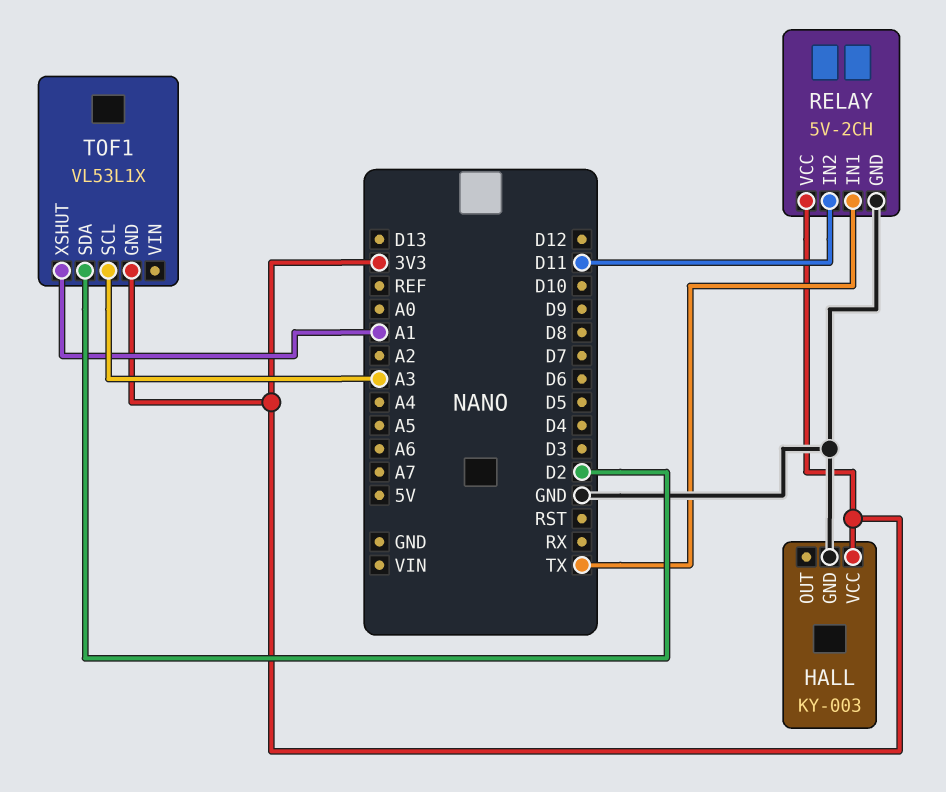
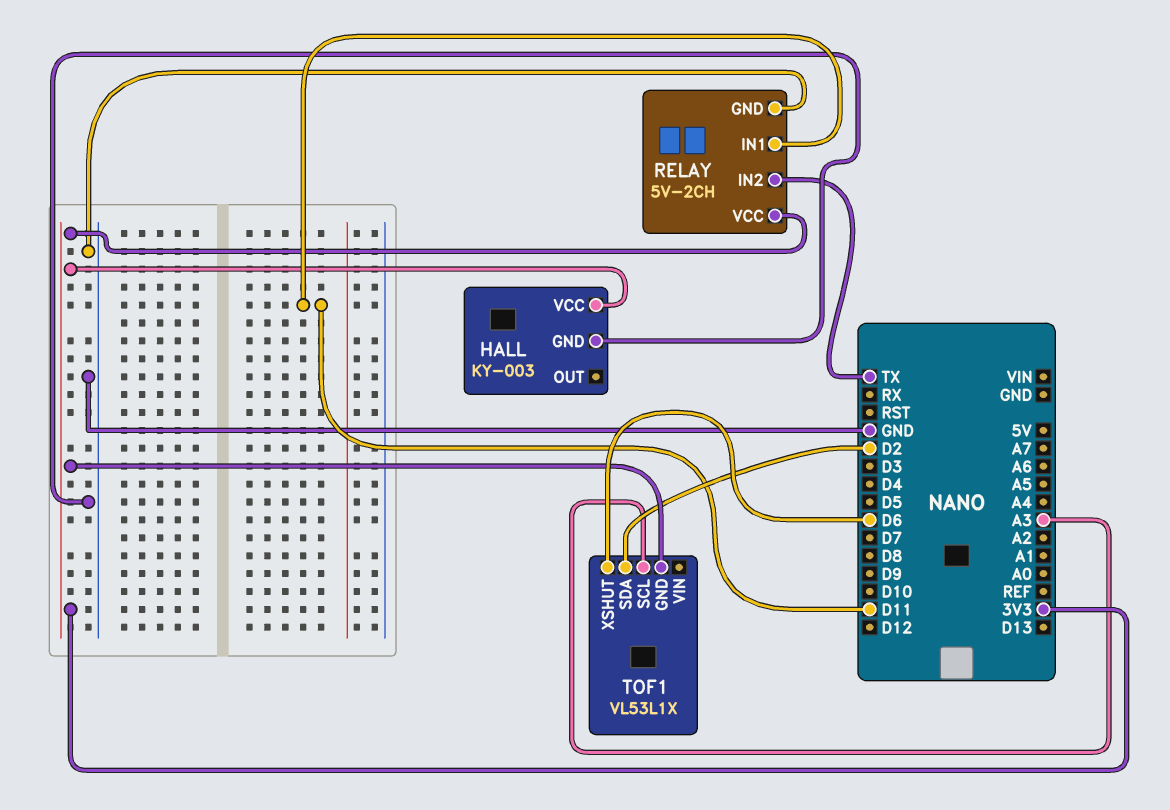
RELAY pin IN1: TX -> D11
RELAY pin IN2: D11 -> TX
TOF1 pin XSHUT: A1 -> D6

